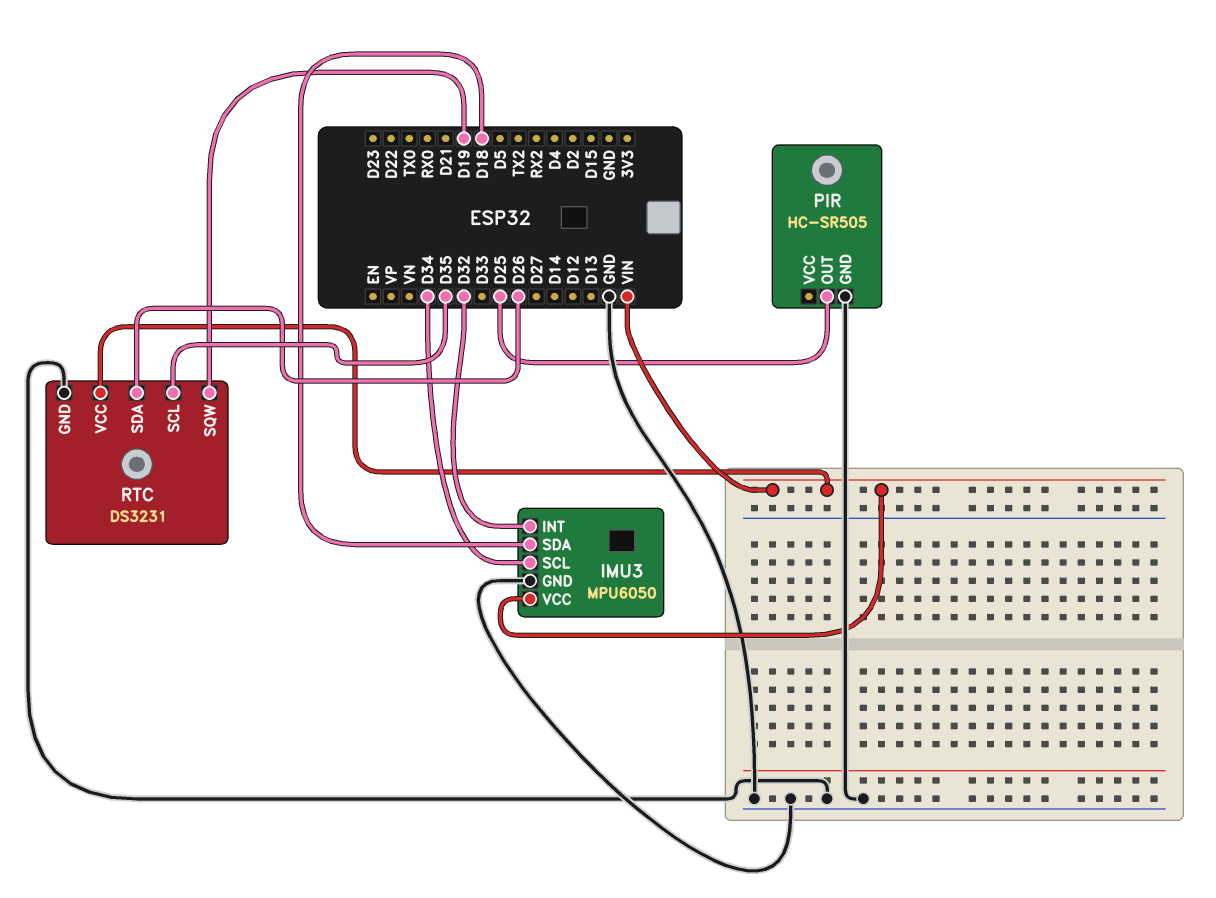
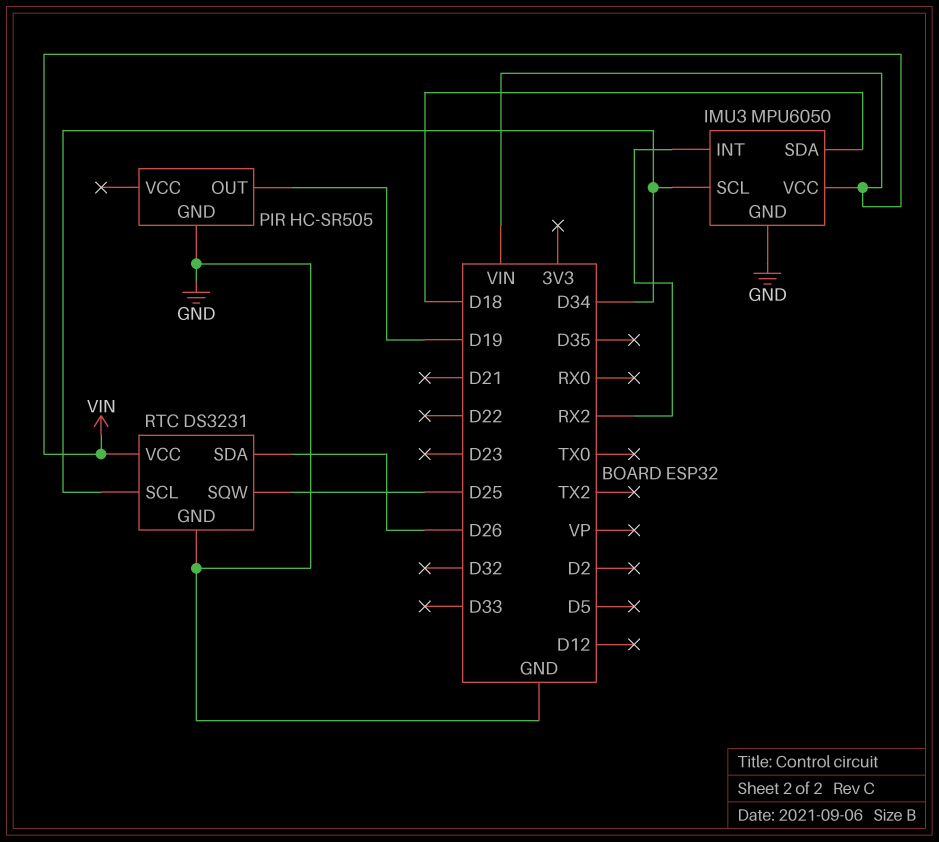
IMU3 pin INT: D32 -> RX2
PIR pin OUT: D25 -> D19
RTC pin SCL: D35 -> D34
RTC pin SQW: D19 -> D25

